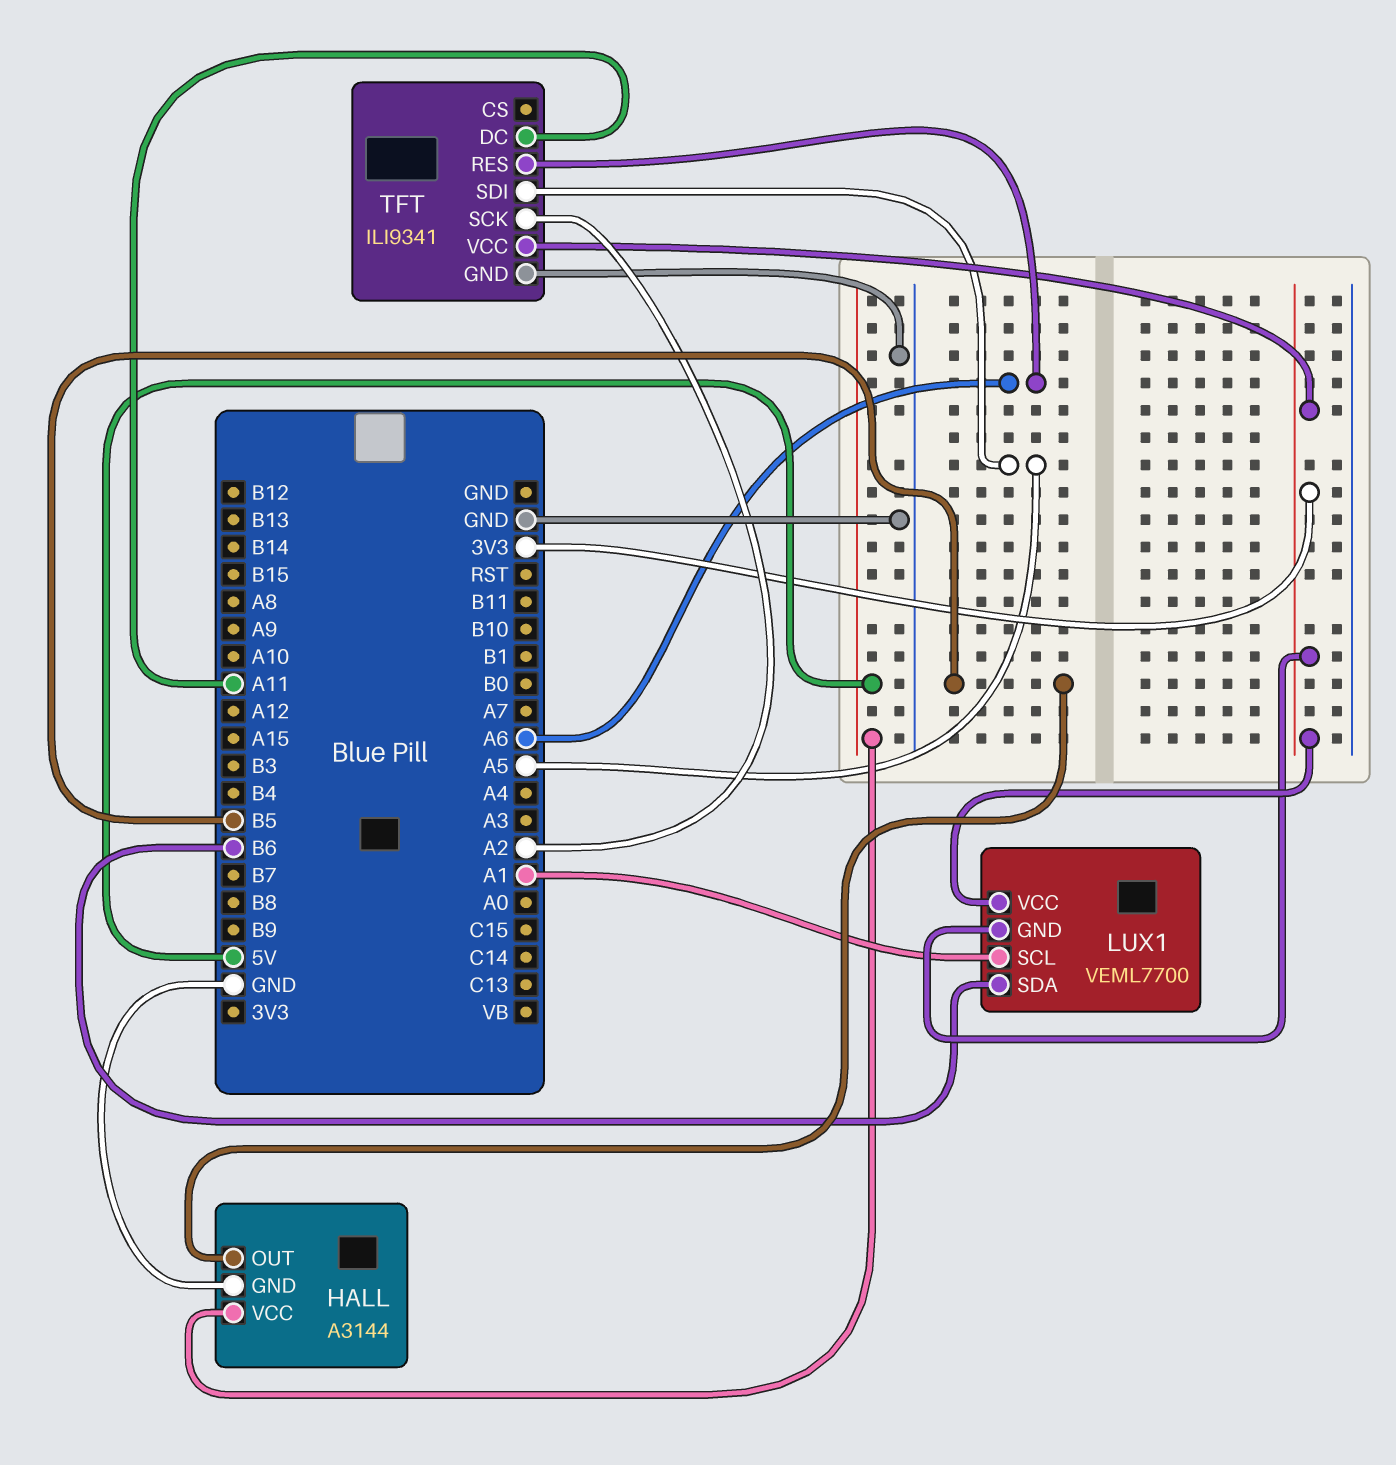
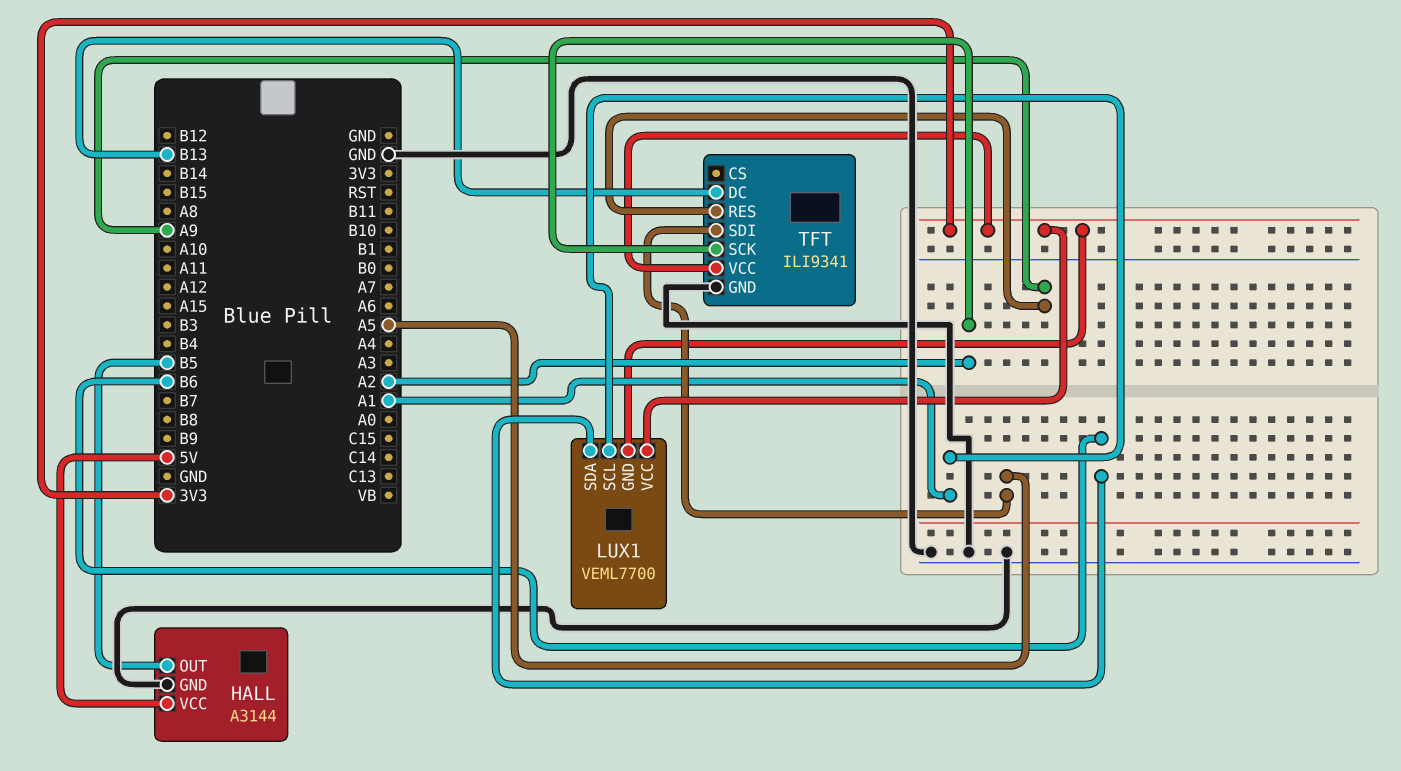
TFT pin DC: A11 -> B13
TFT pin RES: A6 -> A9

